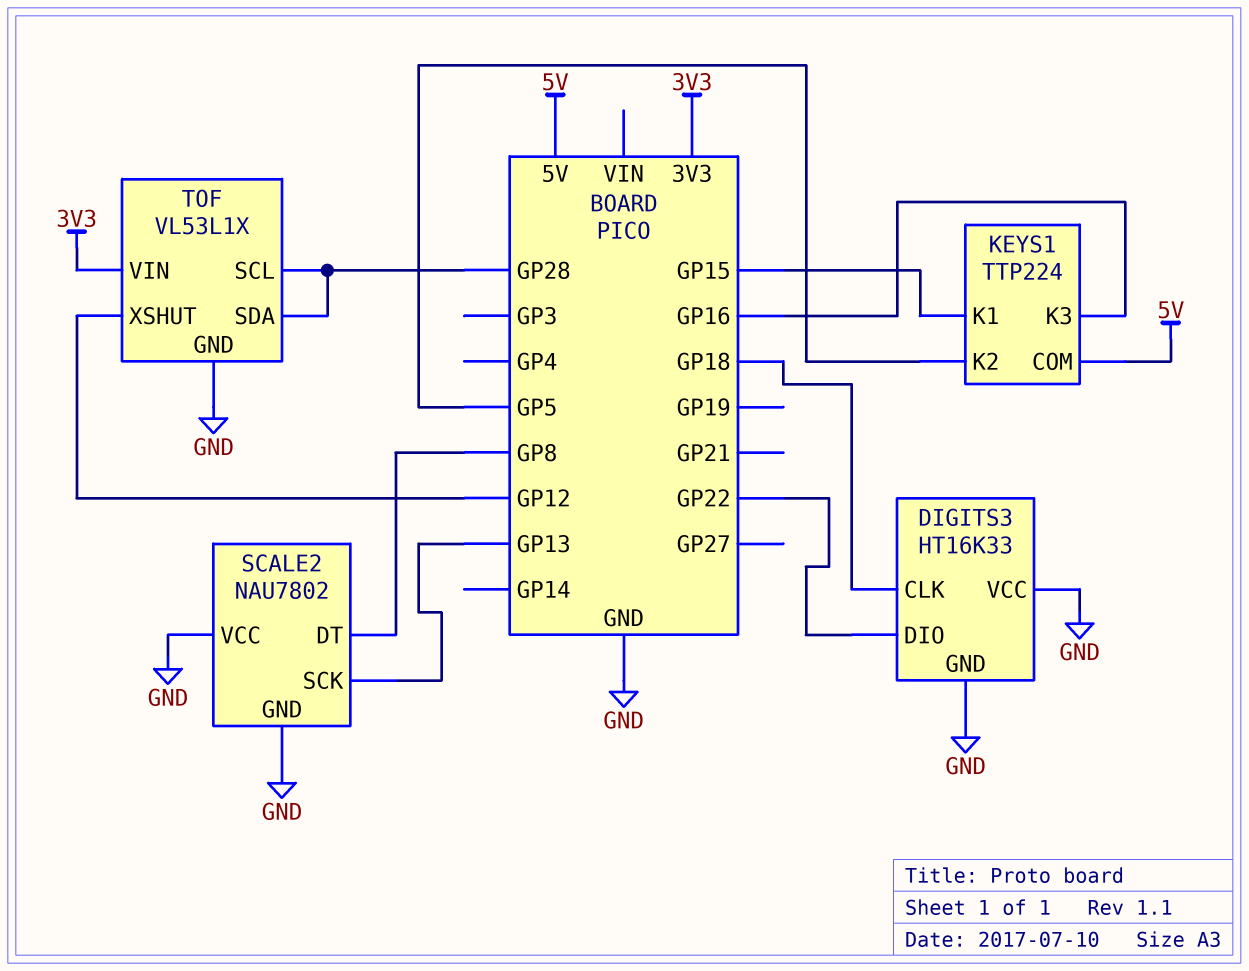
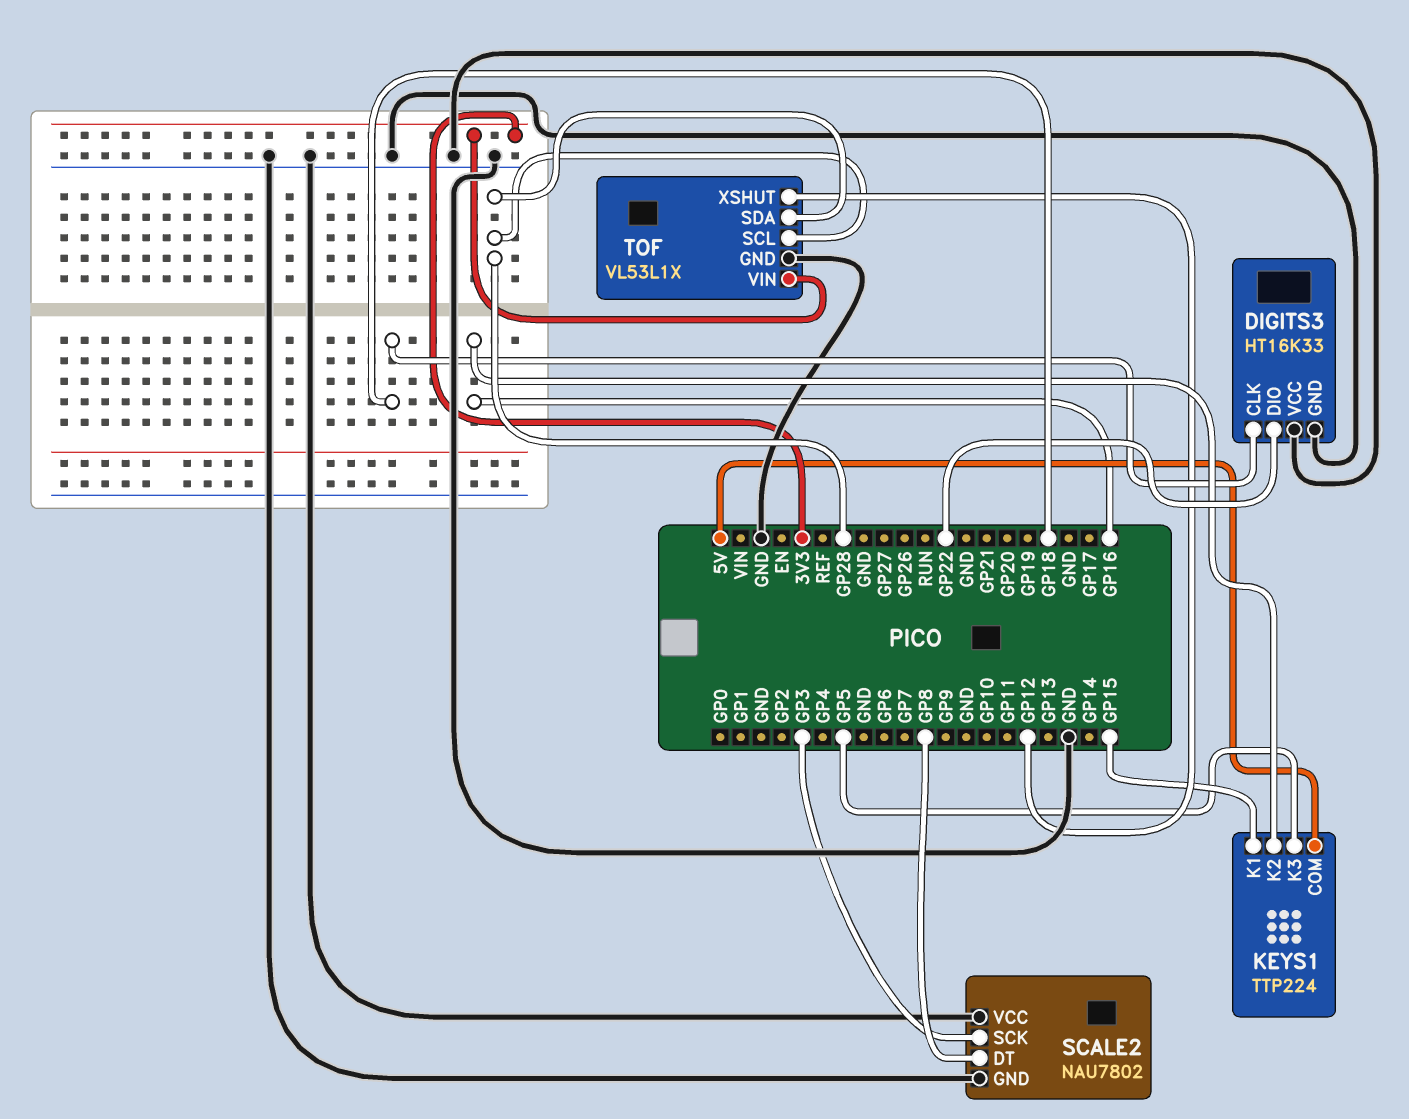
KEYS1 pin K2: GP5 -> GP16
KEYS1 pin K3: GP16 -> GP5
SCALE2 pin SCK: GP13 -> GP3

